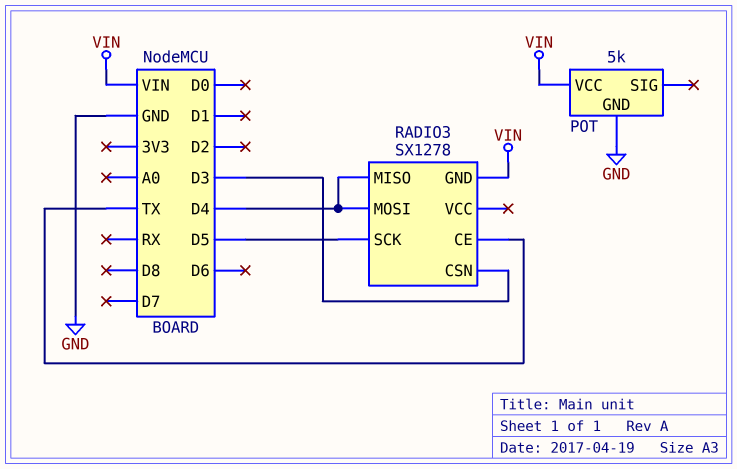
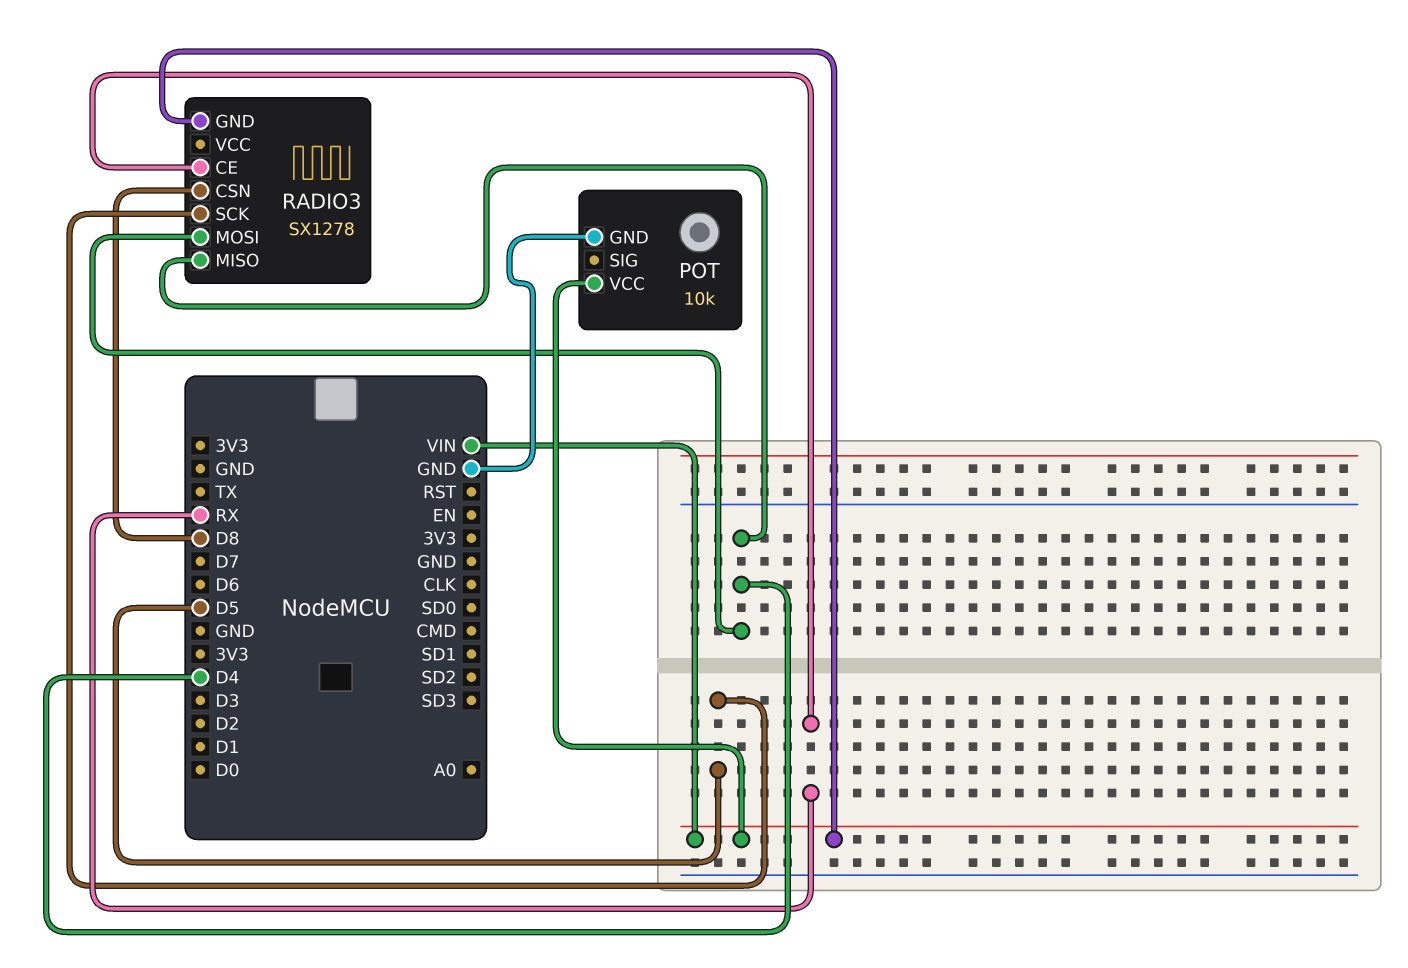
POT: 5k -> 10k
RADIO3 pin CE: TX -> RX
RADIO3 pin CSN: D3 -> D8

